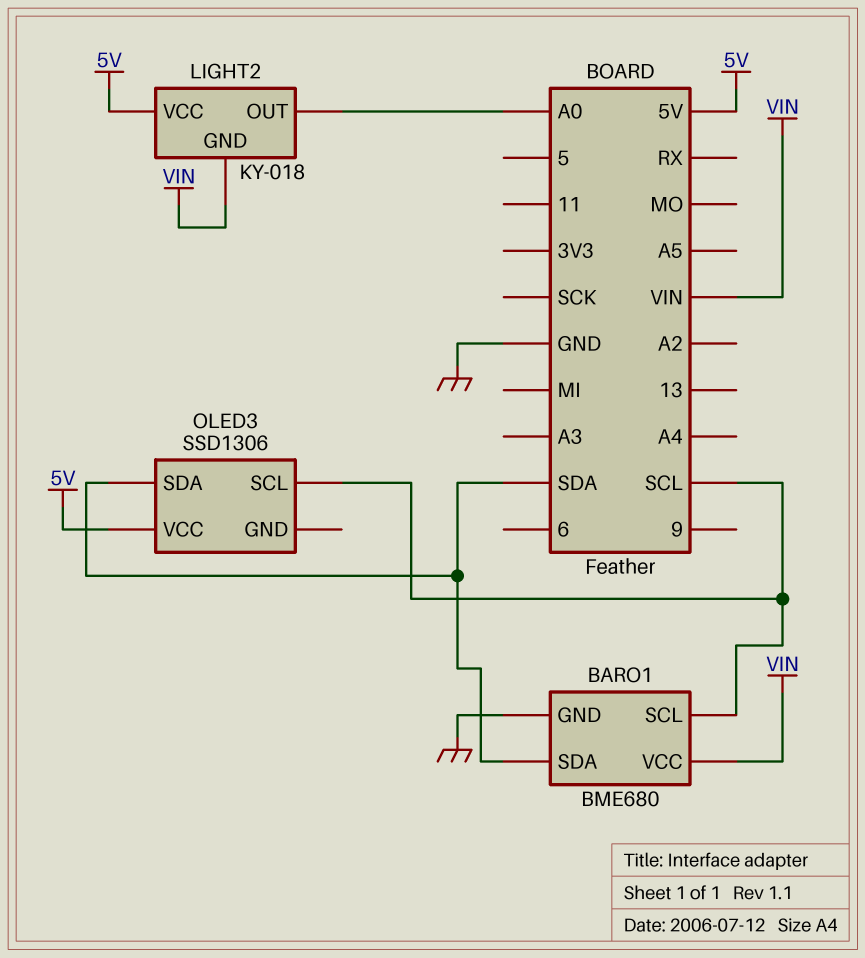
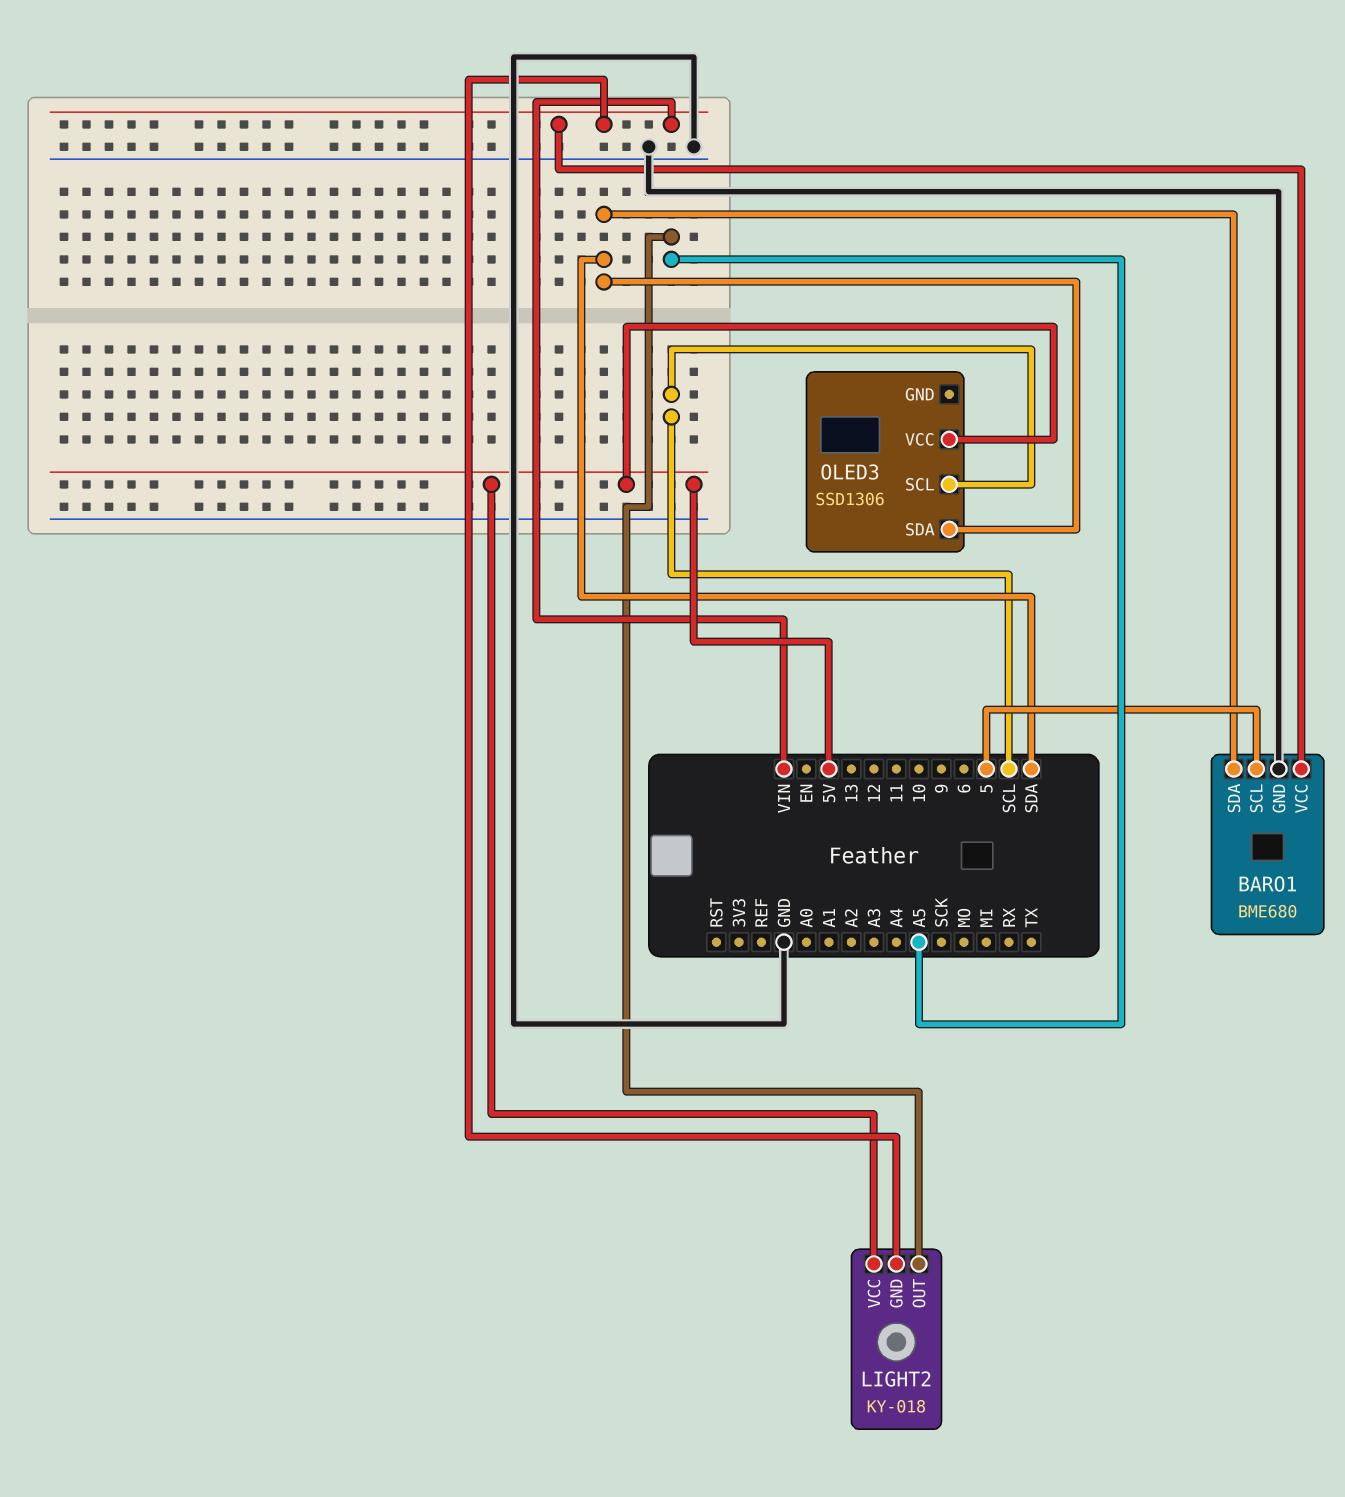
BARO1 pin SCL: SCL -> 5
LIGHT2 pin OUT: A0 -> A5

